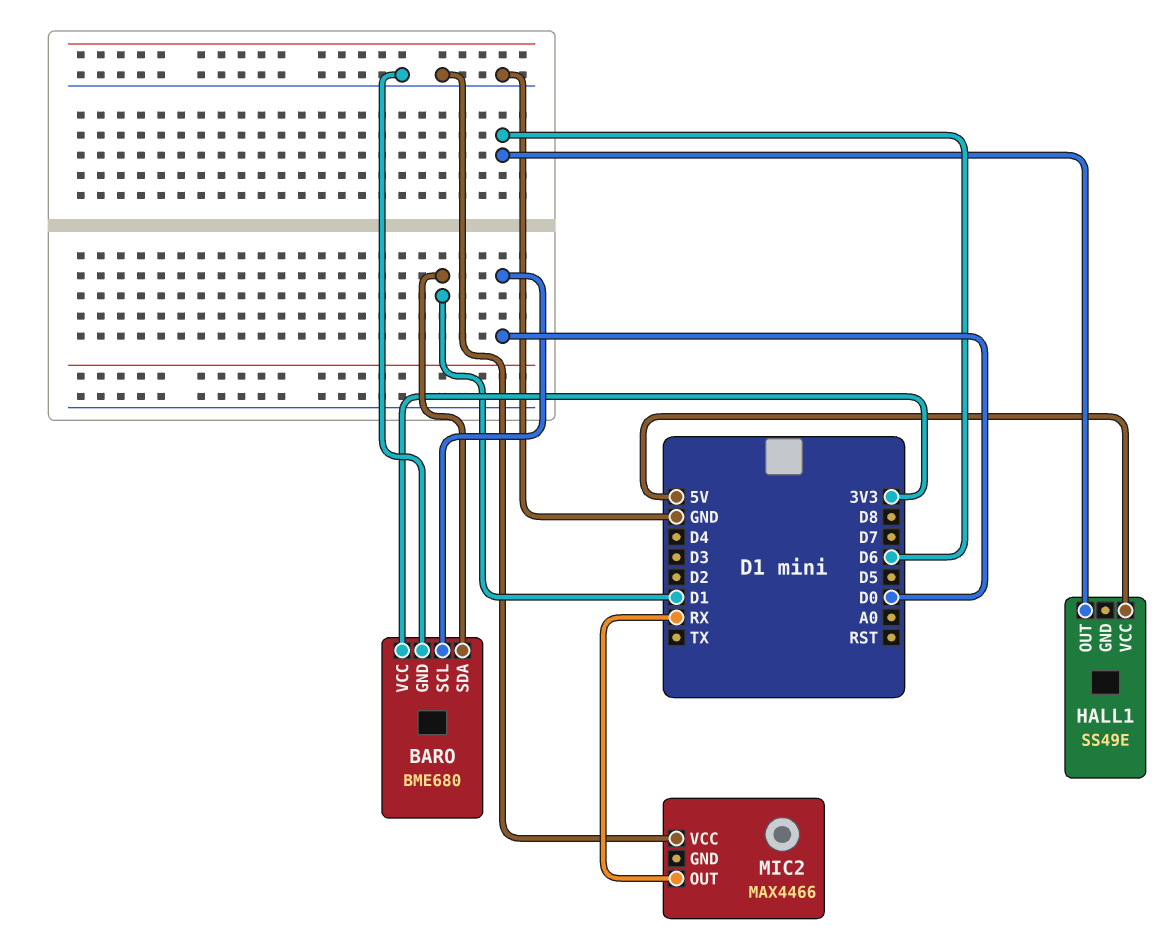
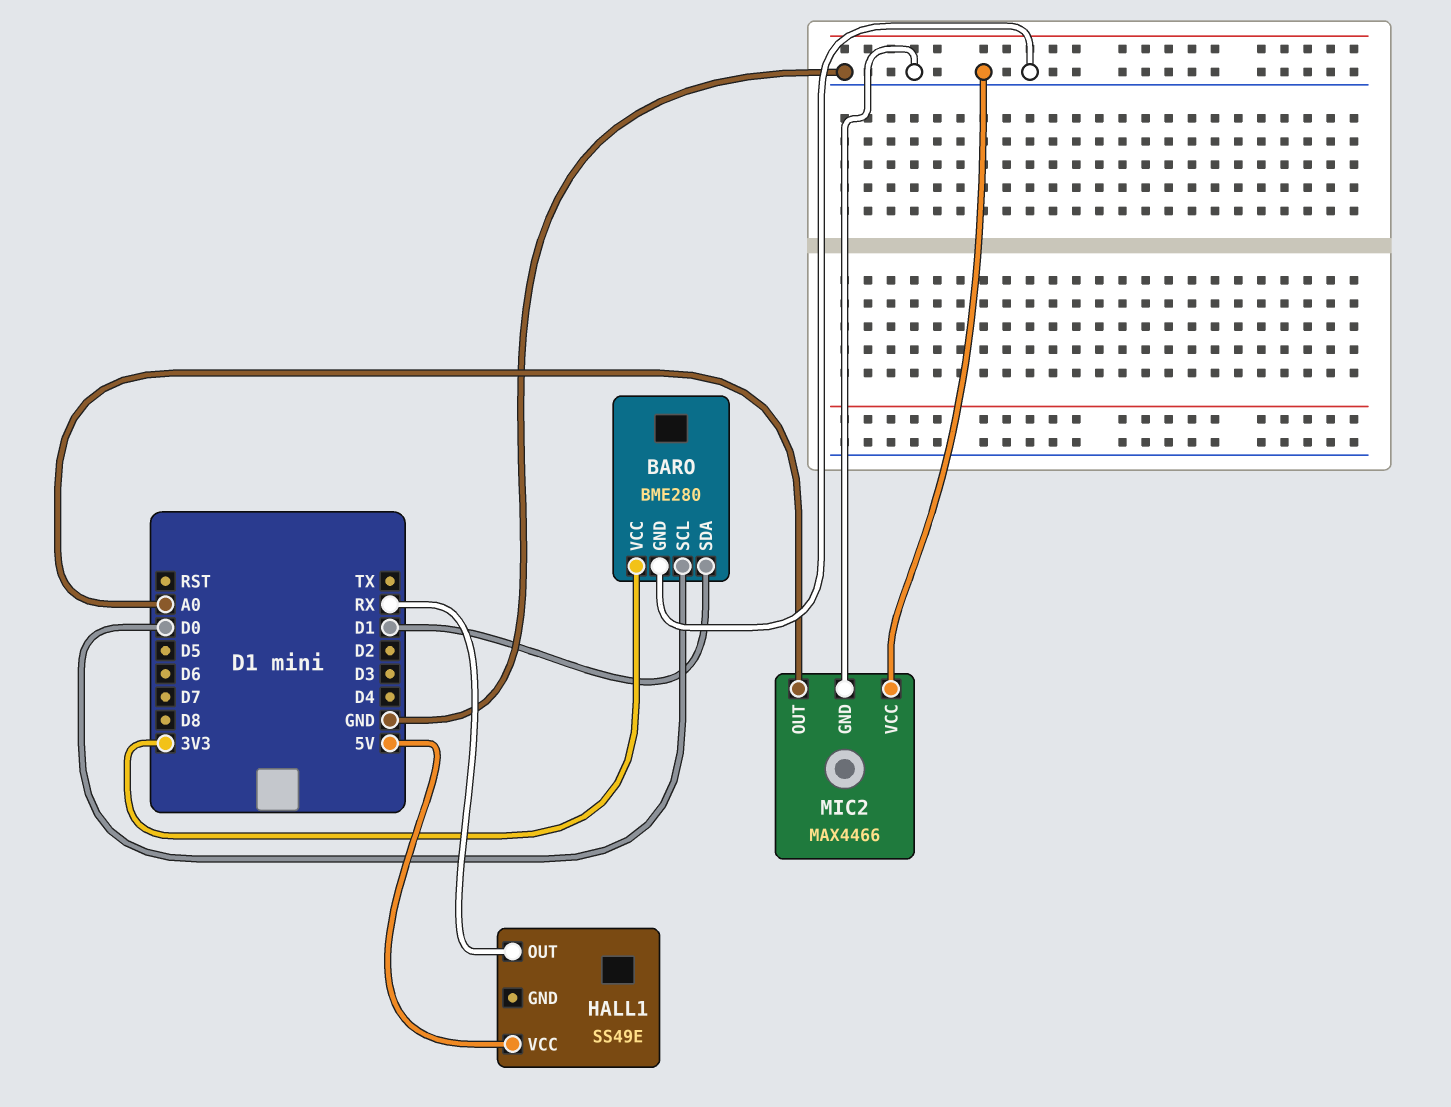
BARO: BME680 -> BME280
HALL1 pin OUT: D6 -> RX
MIC2 pin GND: none -> GND
MIC2 pin OUT: RX -> A0

